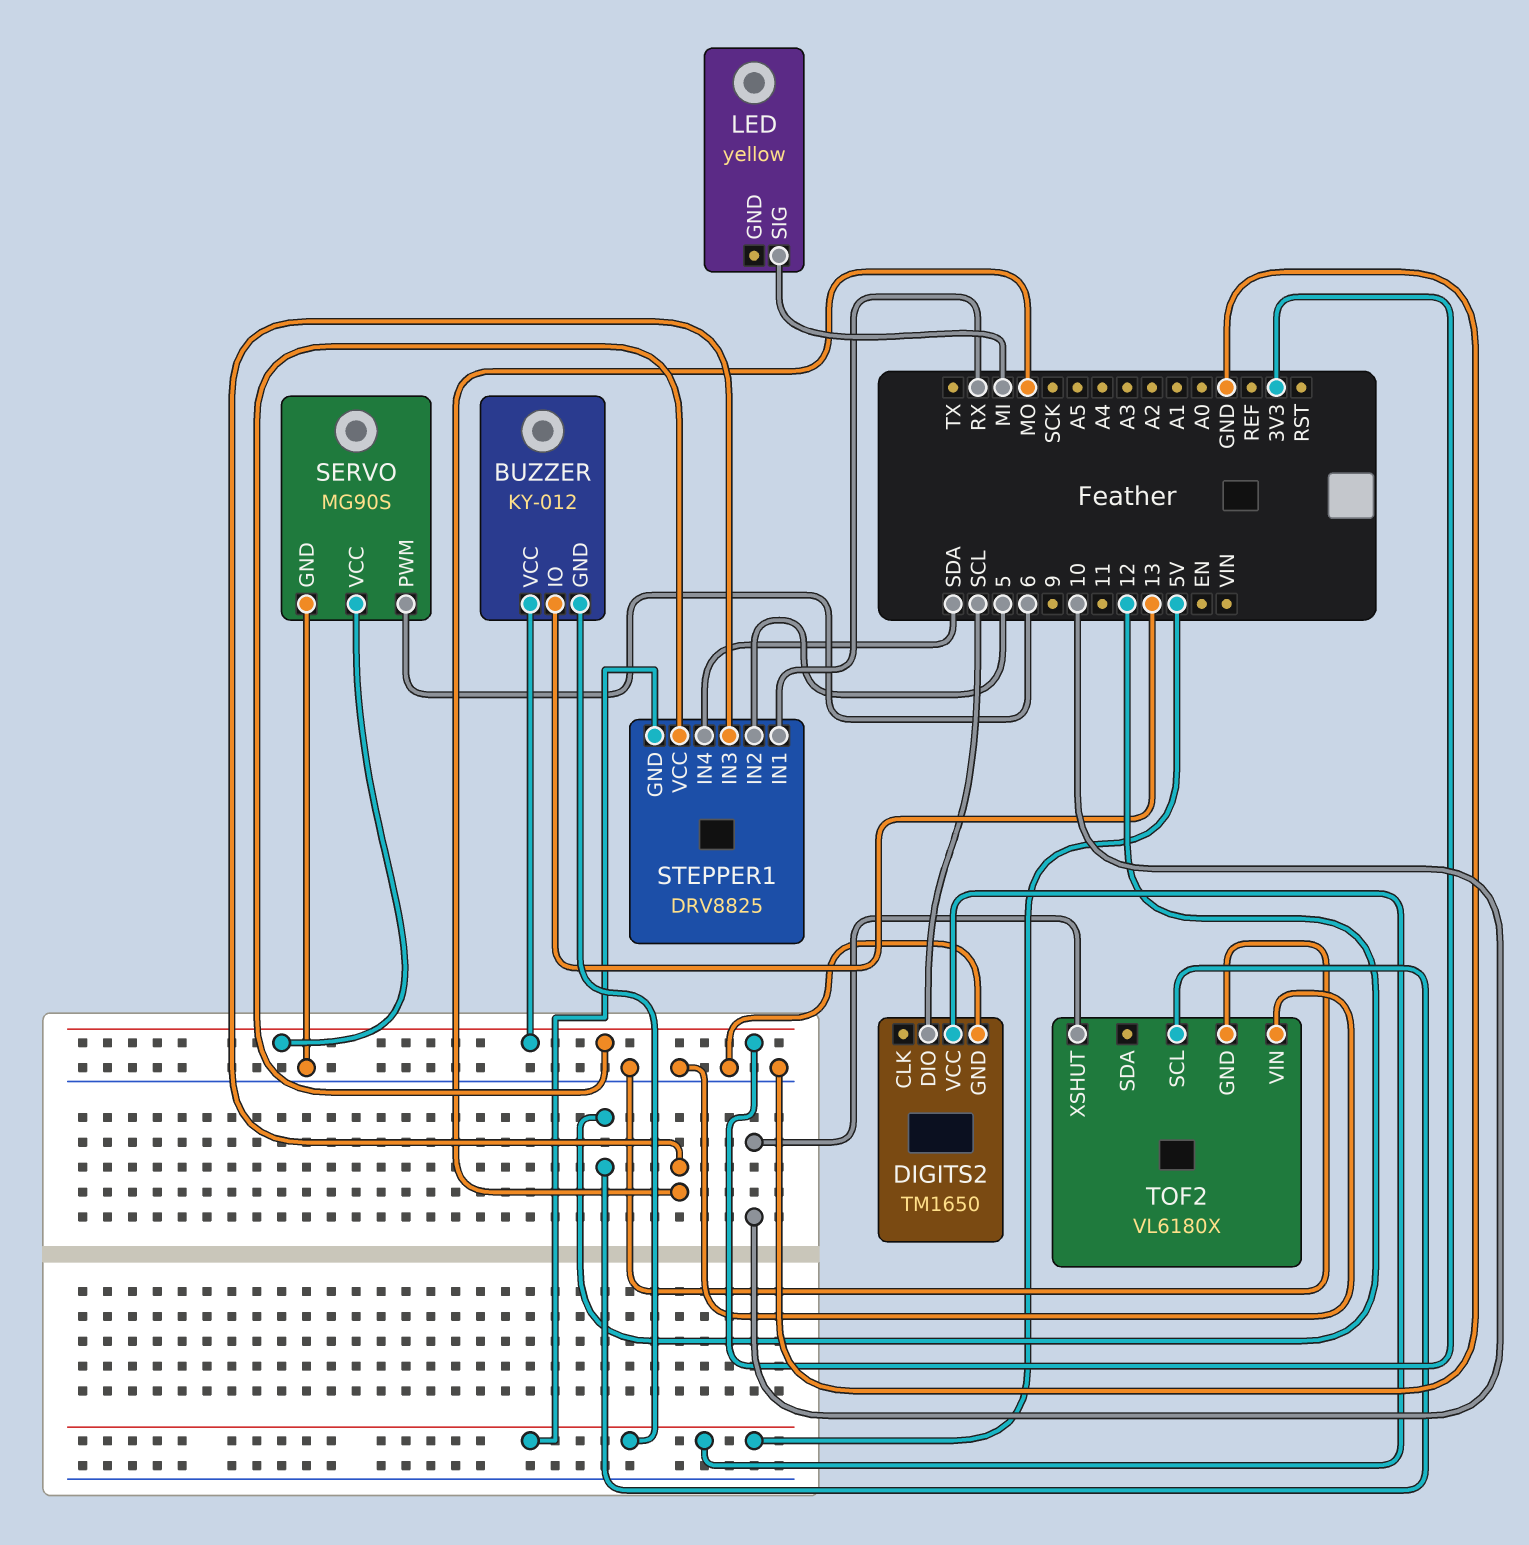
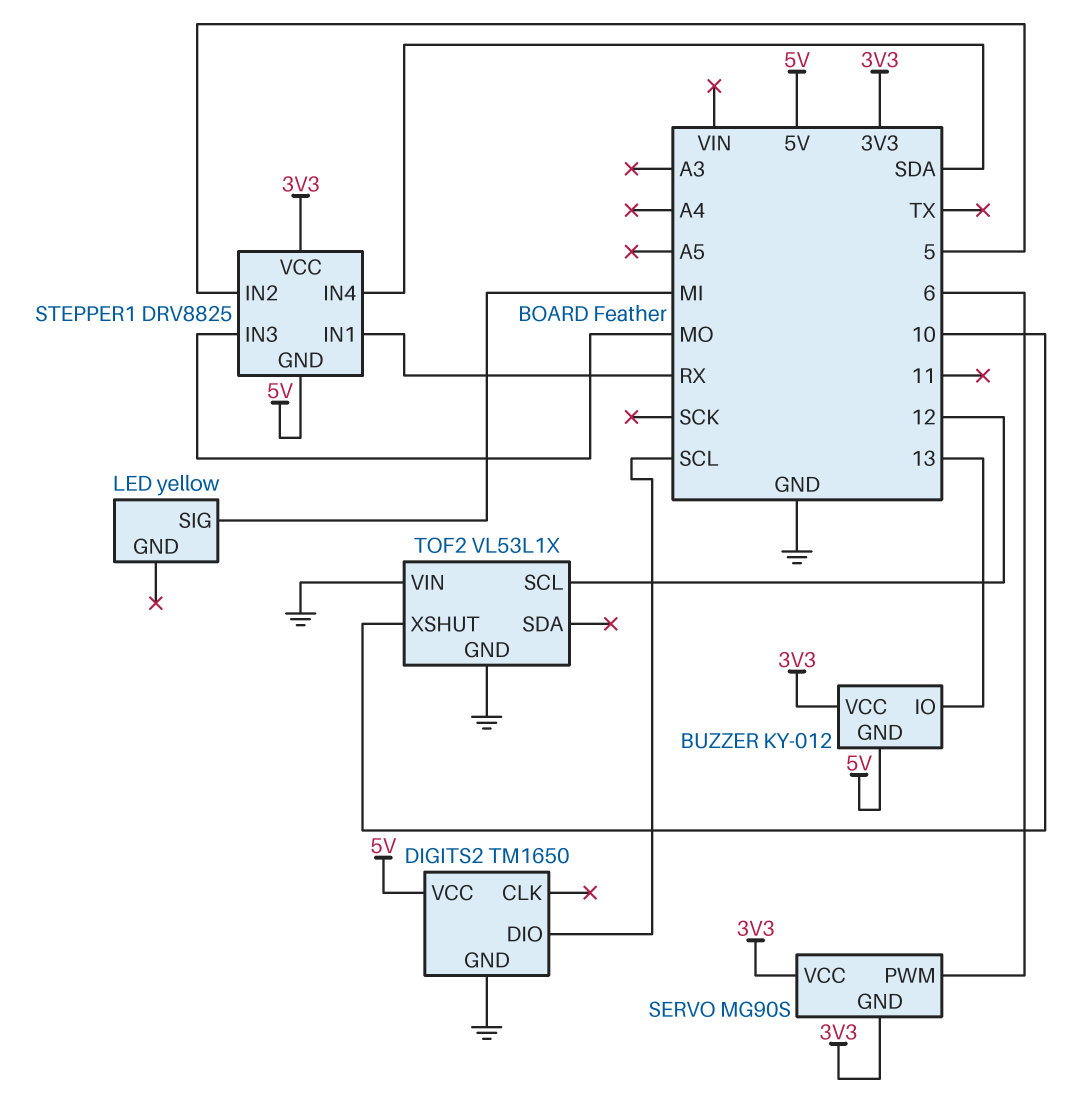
SERVO pin GND: GND -> 3V3
TOF2: VL6180X -> VL53L1X

